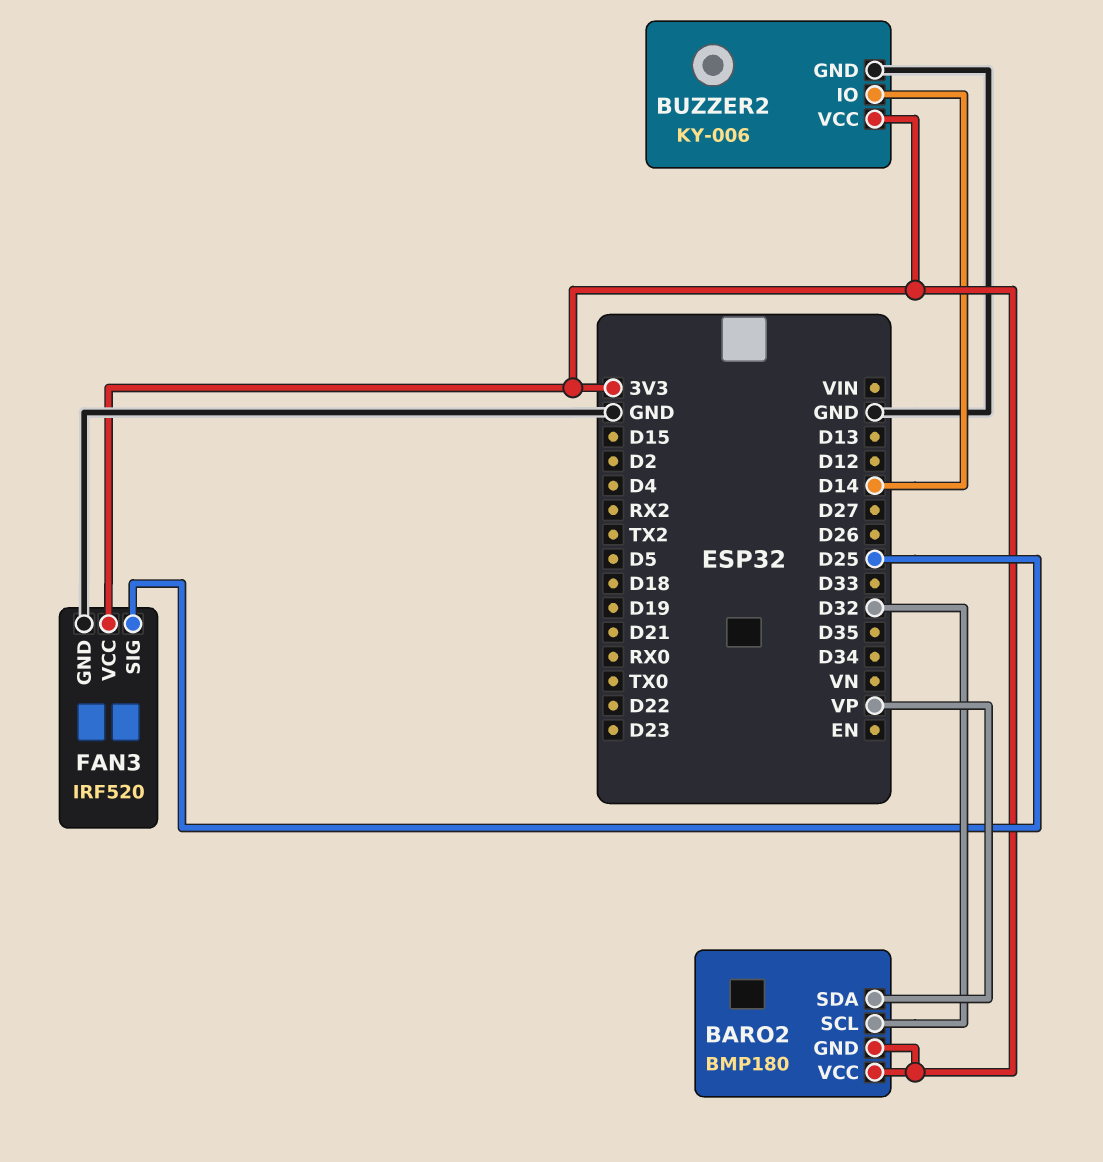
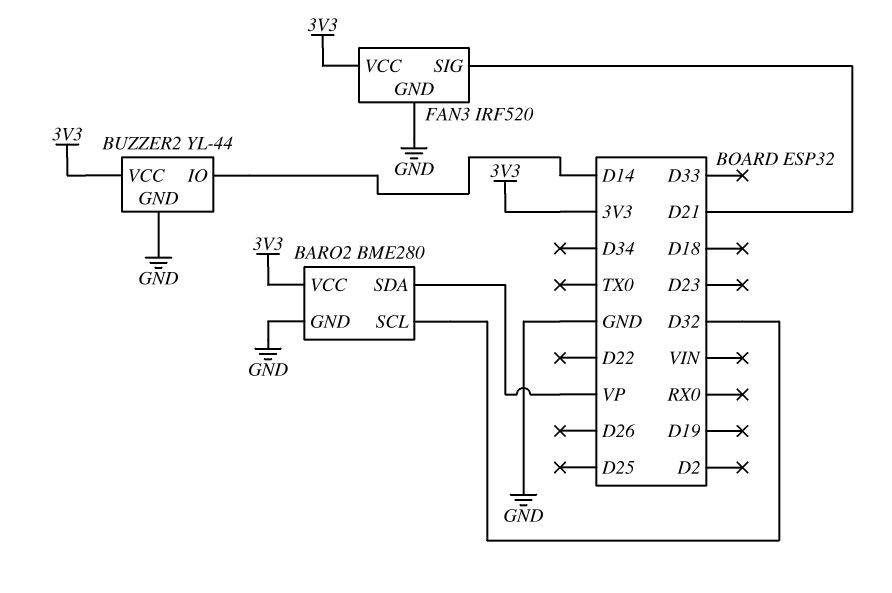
BARO2: BMP180 -> BME280
BARO2 pin GND: 3V3 -> GND
BUZZER2: KY-006 -> YL-44
FAN3 pin SIG: D25 -> D21

